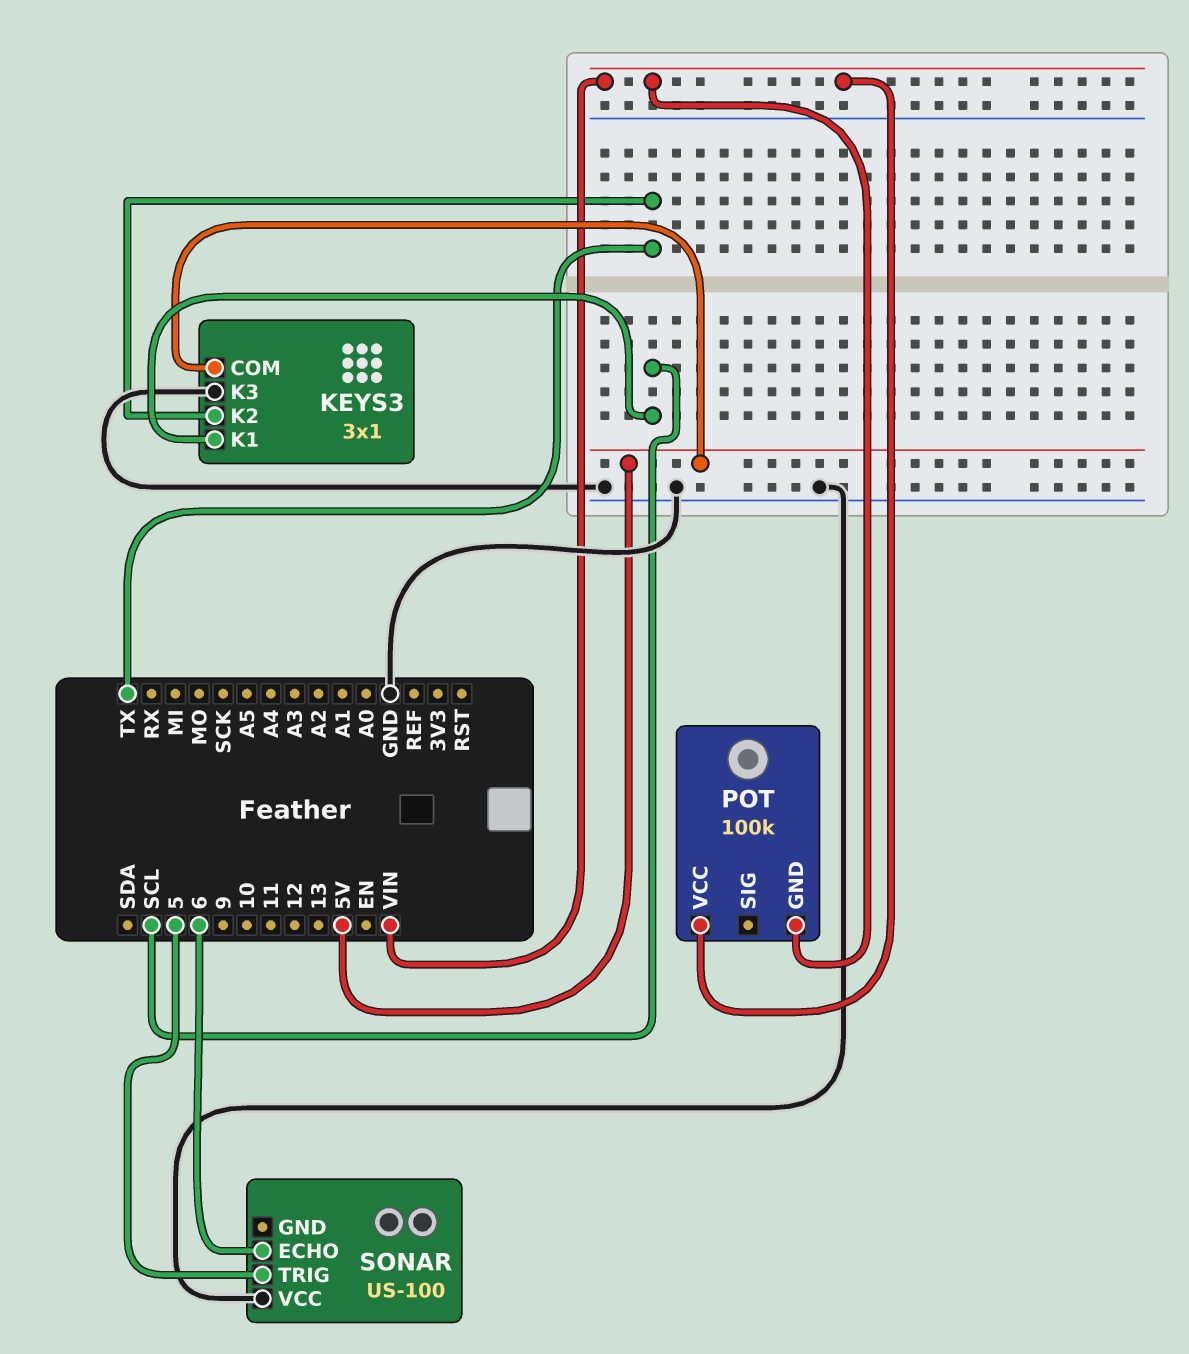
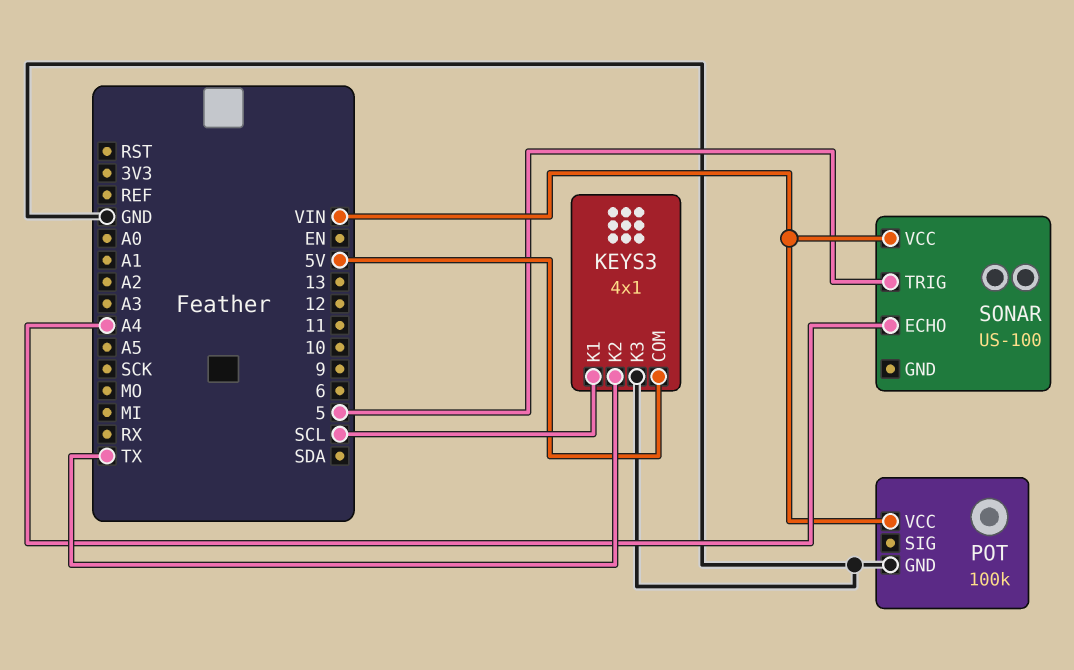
KEYS3: 3x1 -> 4x1
POT pin GND: VIN -> GND
SONAR pin ECHO: 6 -> A4
SONAR pin VCC: GND -> VIN

